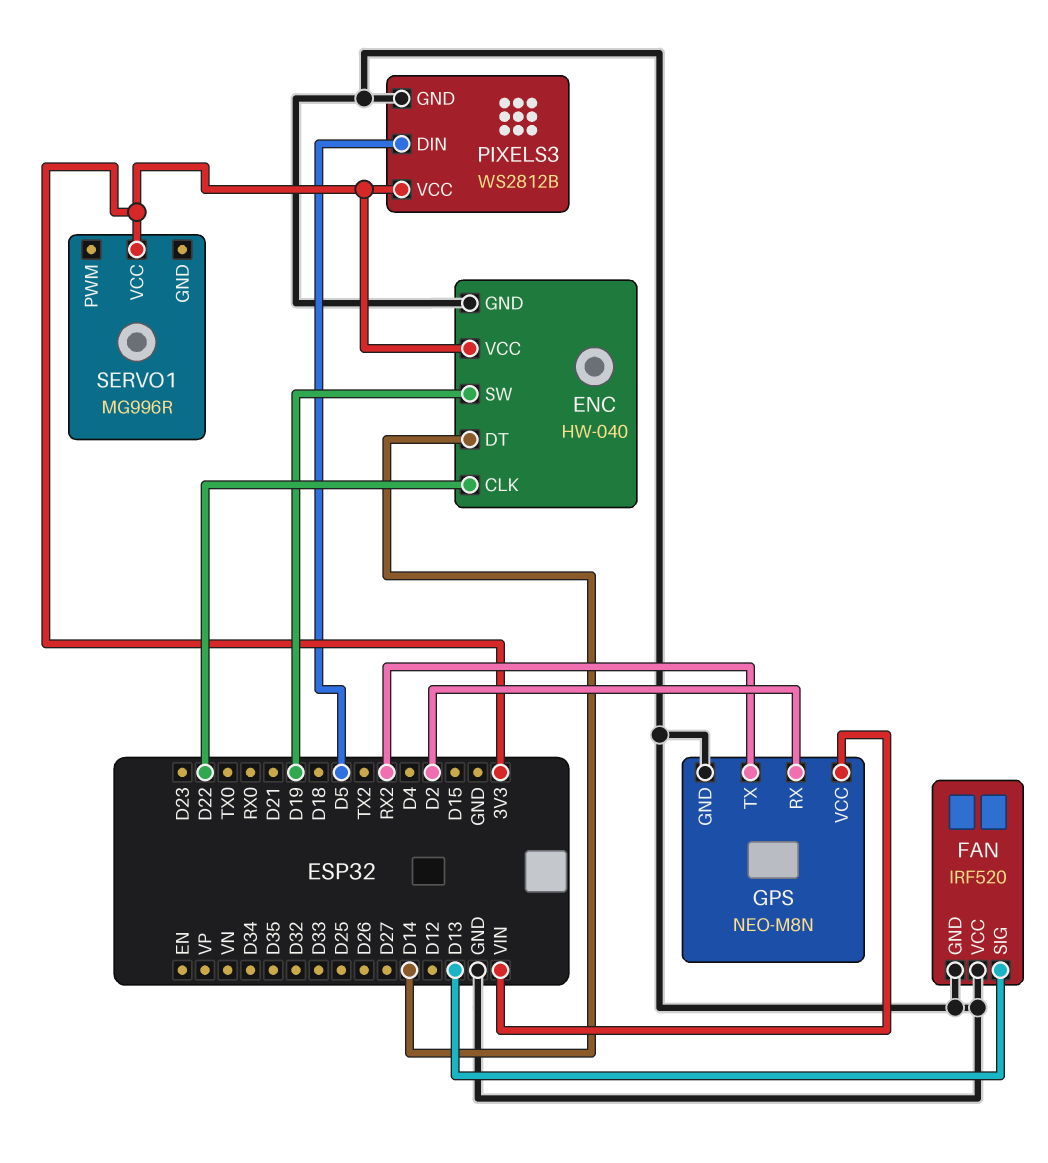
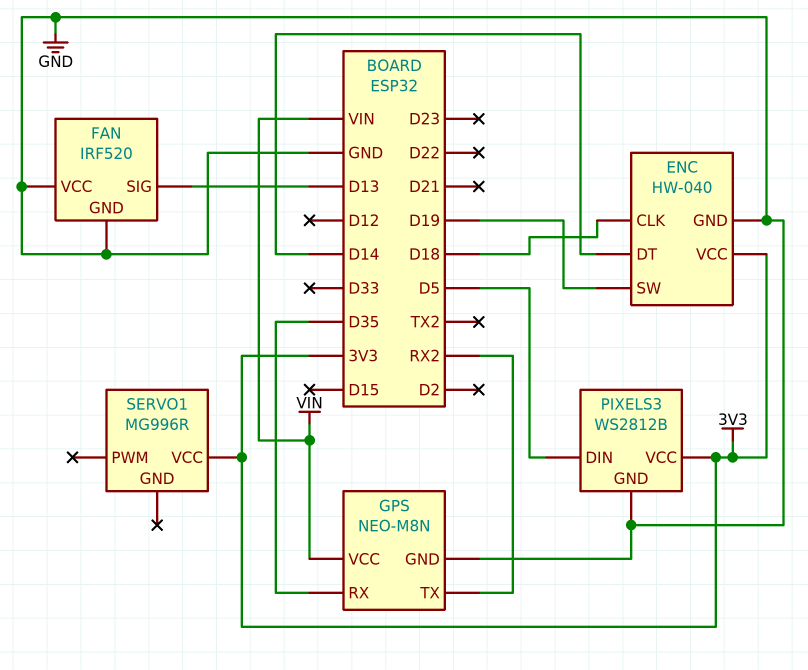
ENC pin CLK: D22 -> D18
GPS pin RX: D2 -> D35

